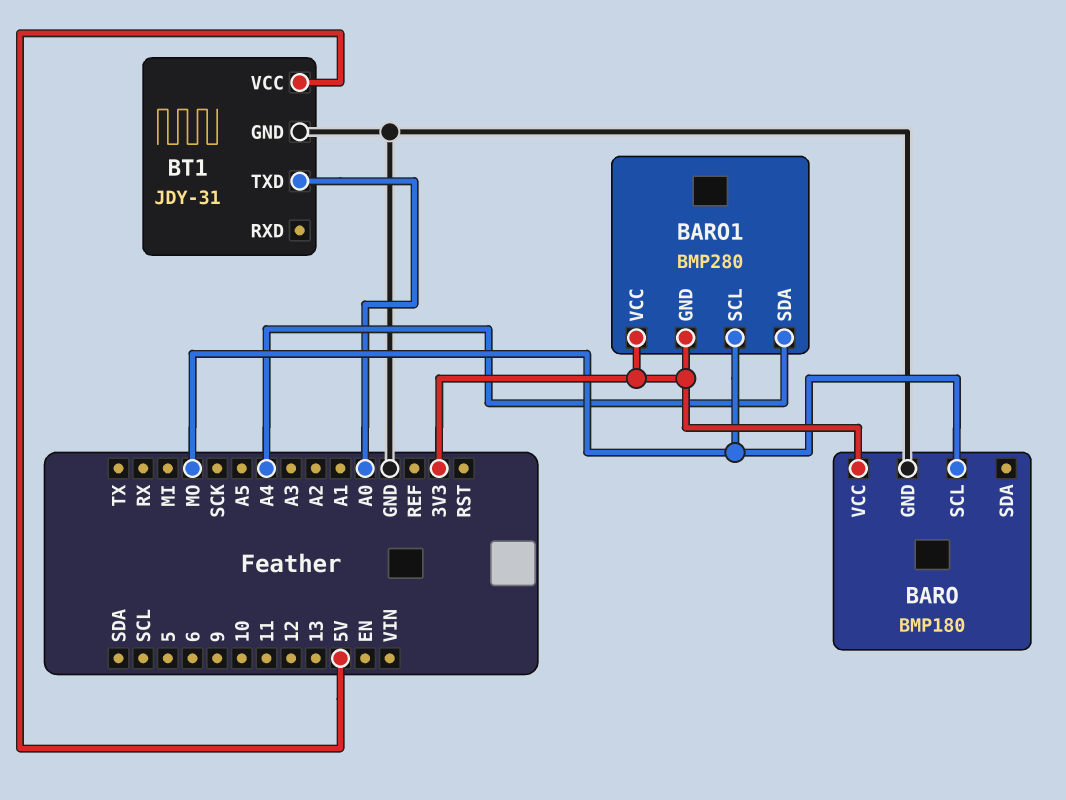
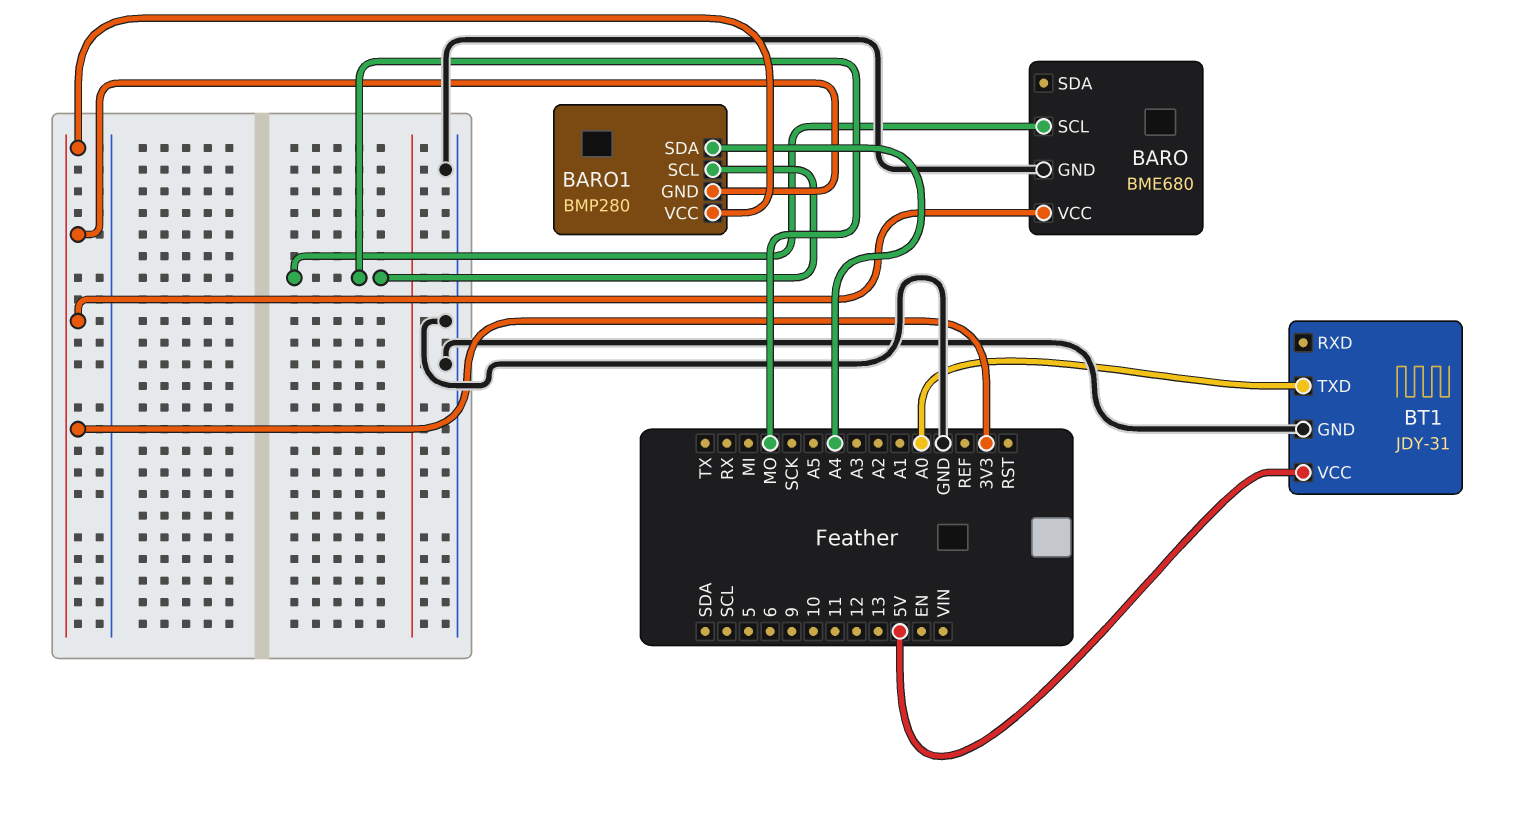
BARO: BMP180 -> BME680

